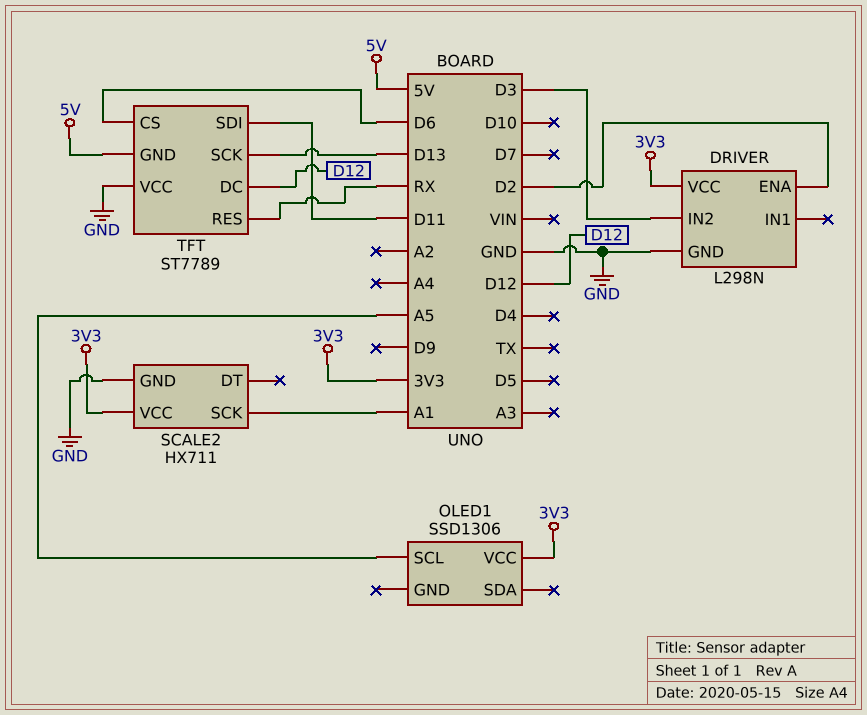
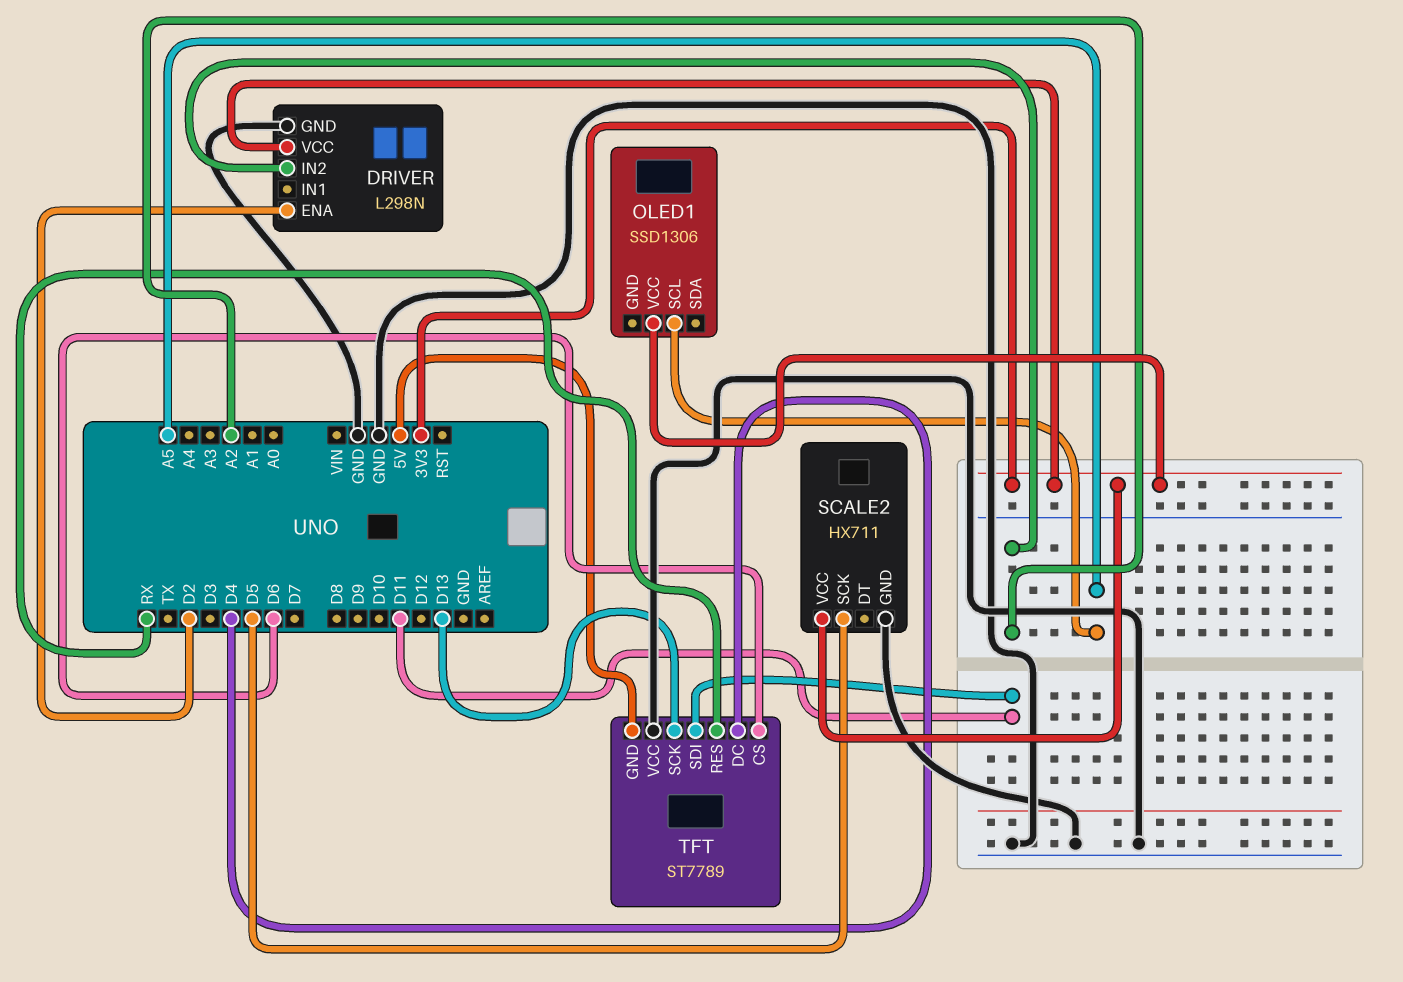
DRIVER pin IN2: D3 -> A2
SCALE2 pin SCK: A1 -> D5
TFT pin DC: D12 -> D4

